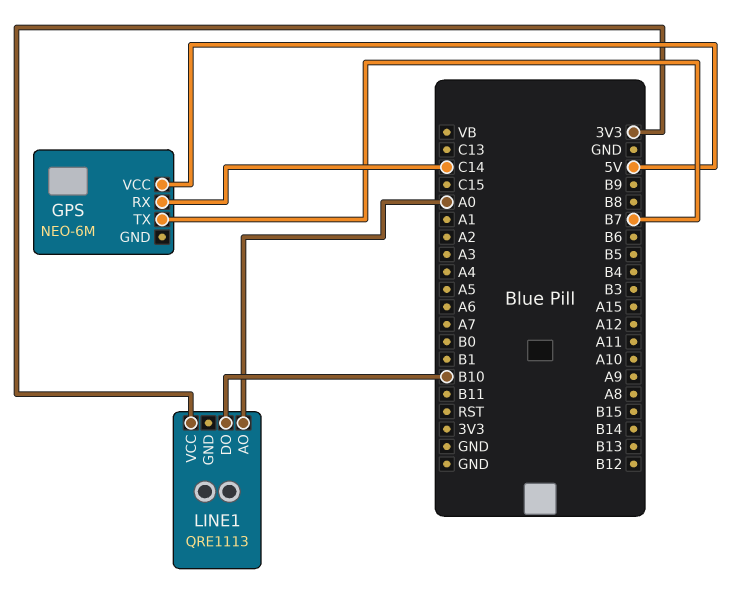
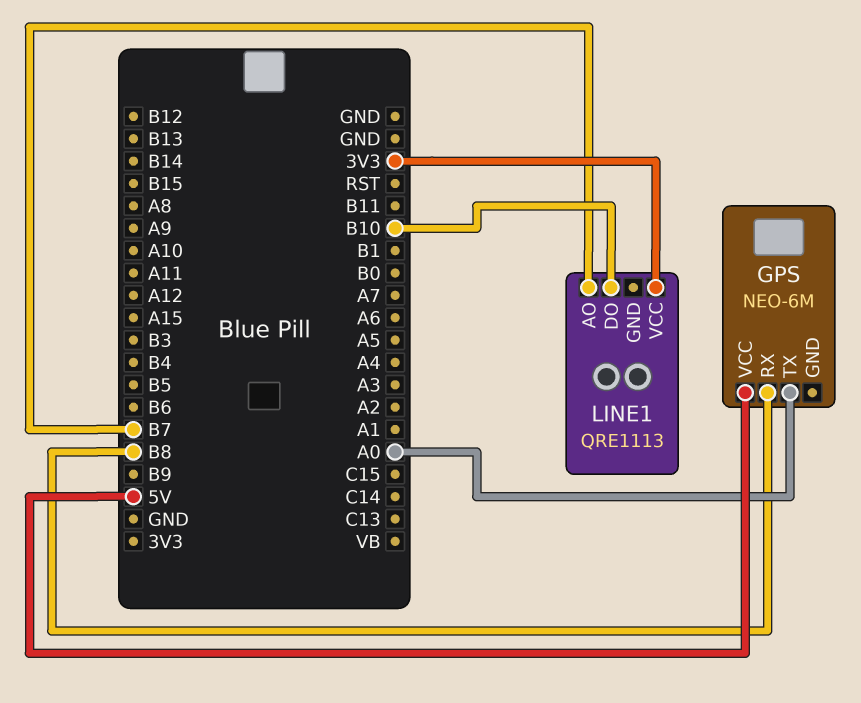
GPS pin RX: C14 -> B8
GPS pin TX: B7 -> A0
LINE1 pin AO: A0 -> B7

